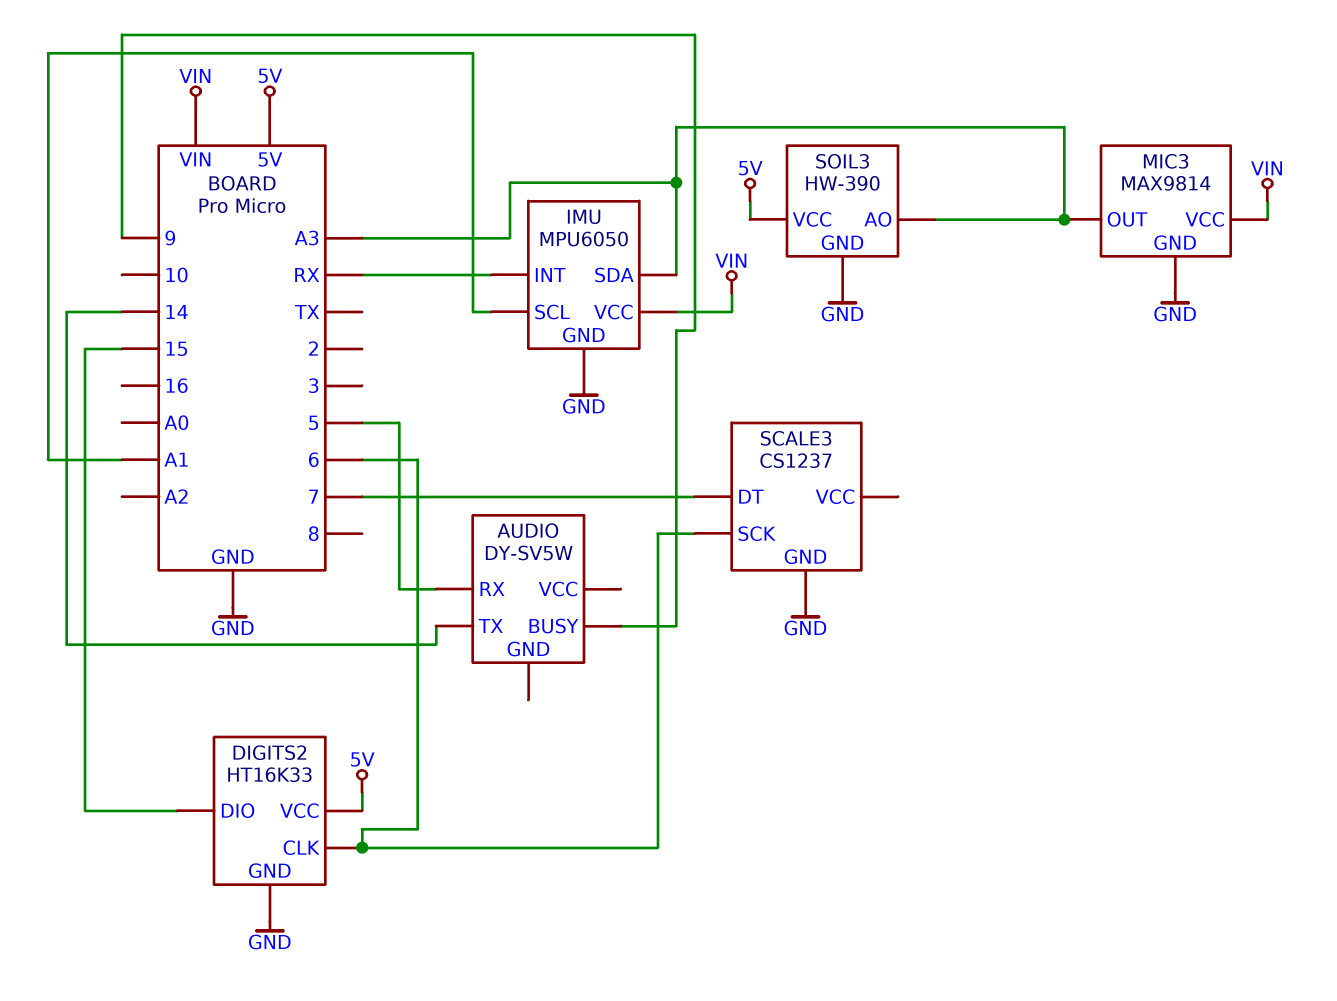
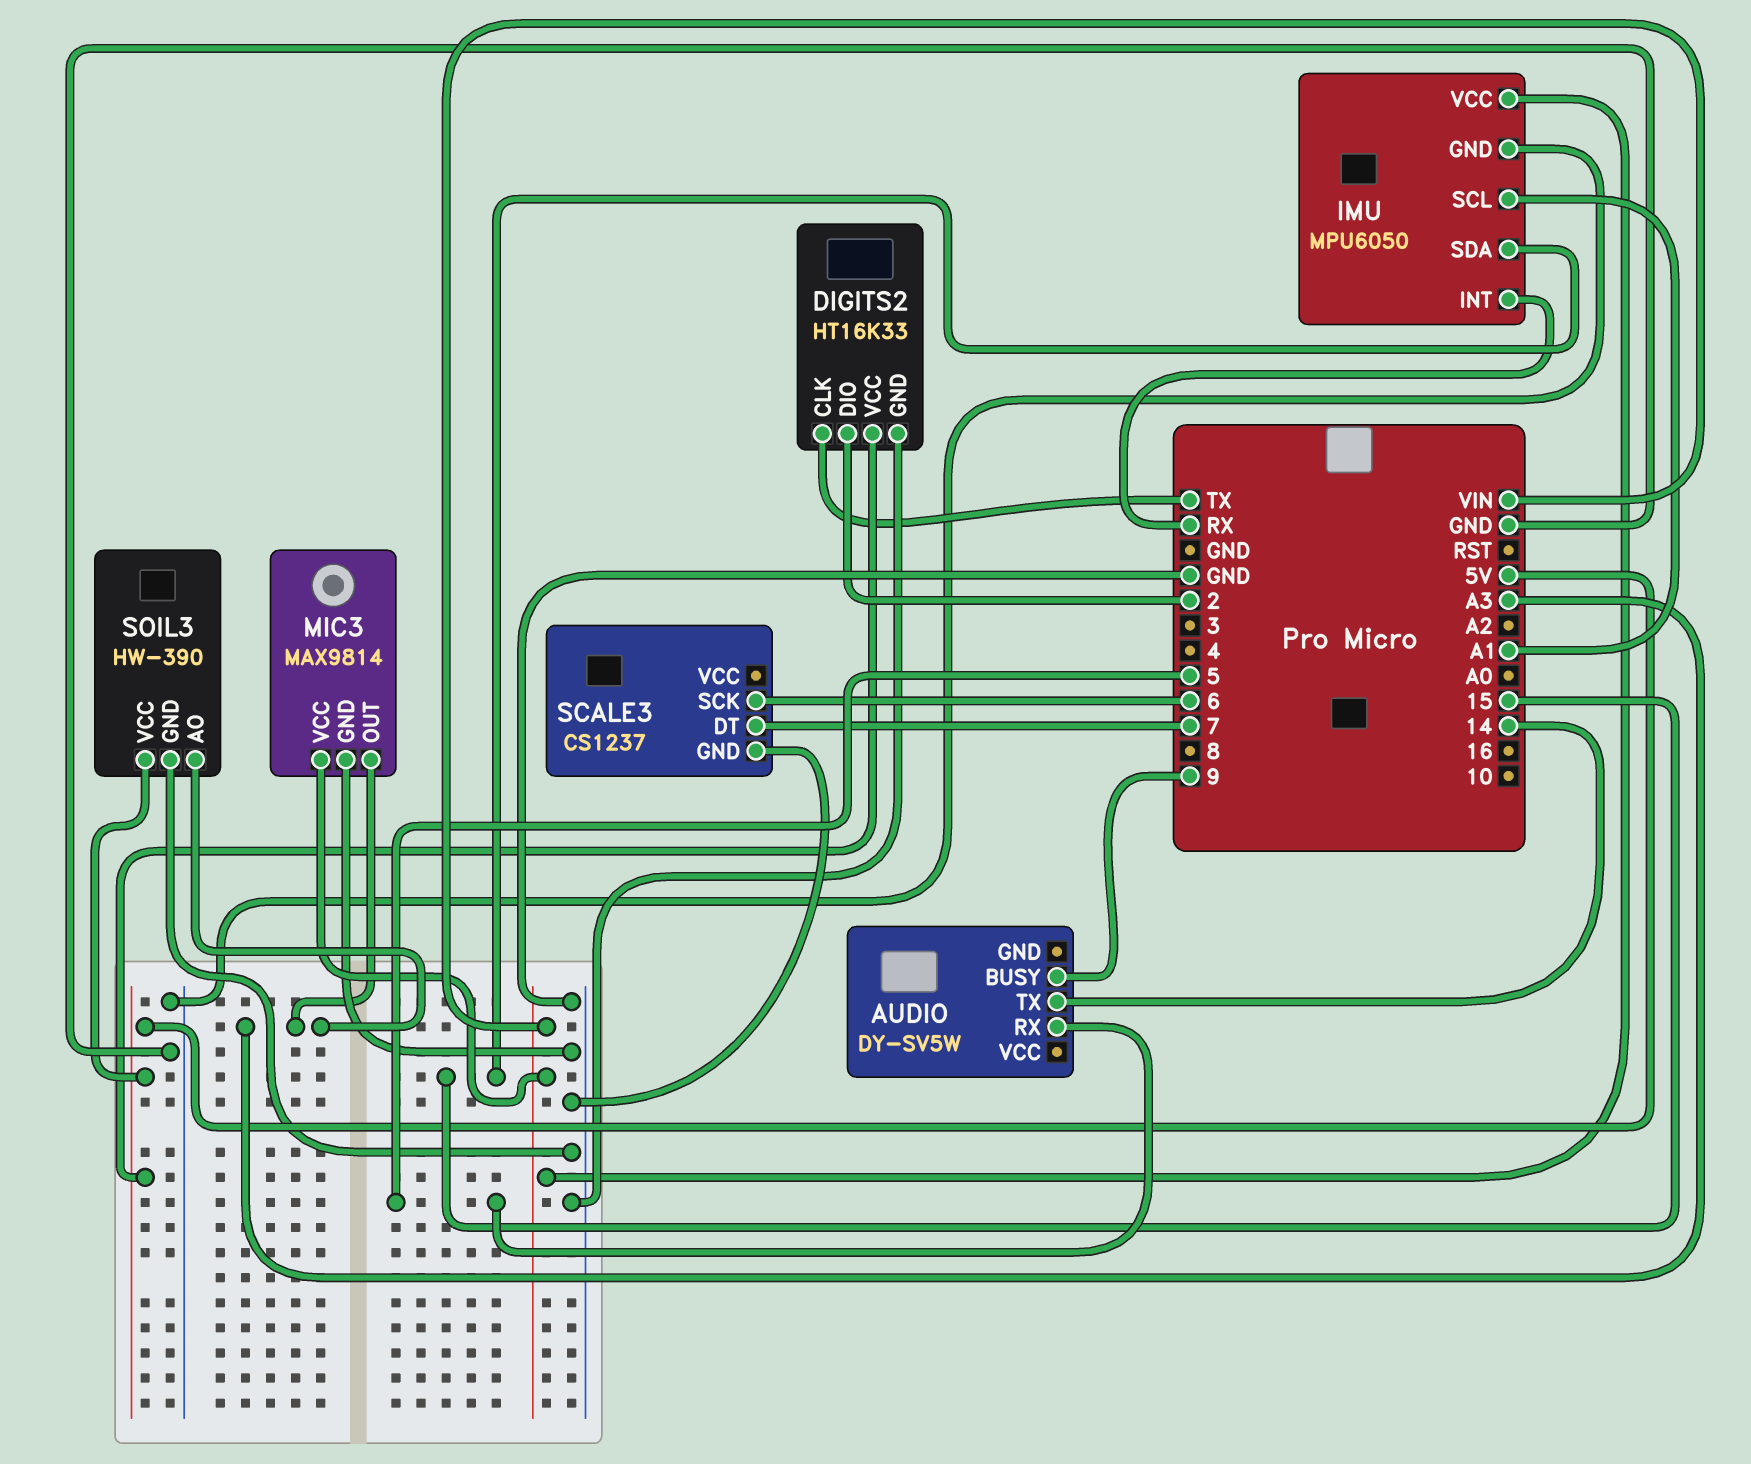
DIGITS2 pin CLK: 6 -> TX
DIGITS2 pin DIO: 15 -> 2
IMU pin SDA: A3 -> 15

